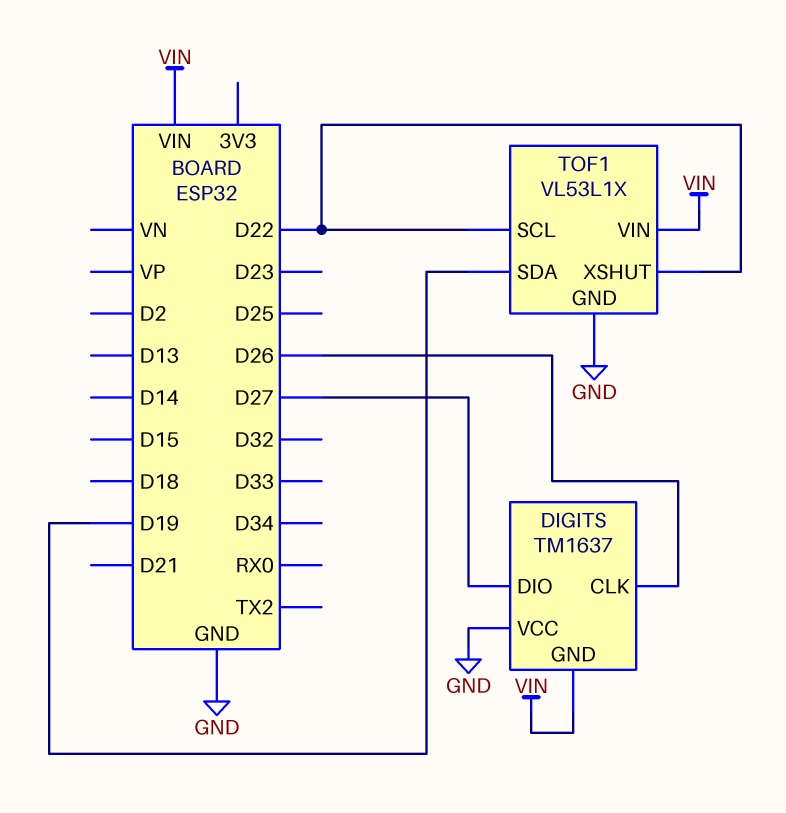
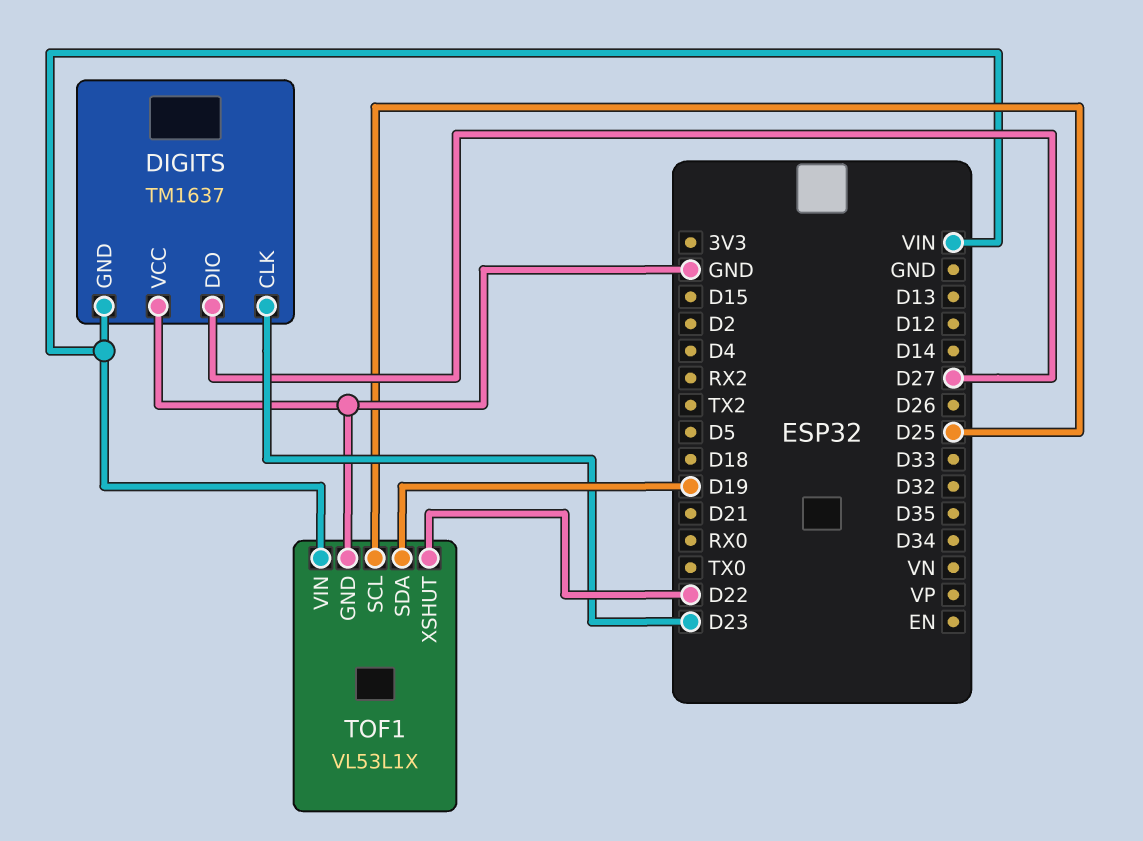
DIGITS pin CLK: D26 -> D23
TOF1 pin SCL: D22 -> D25

